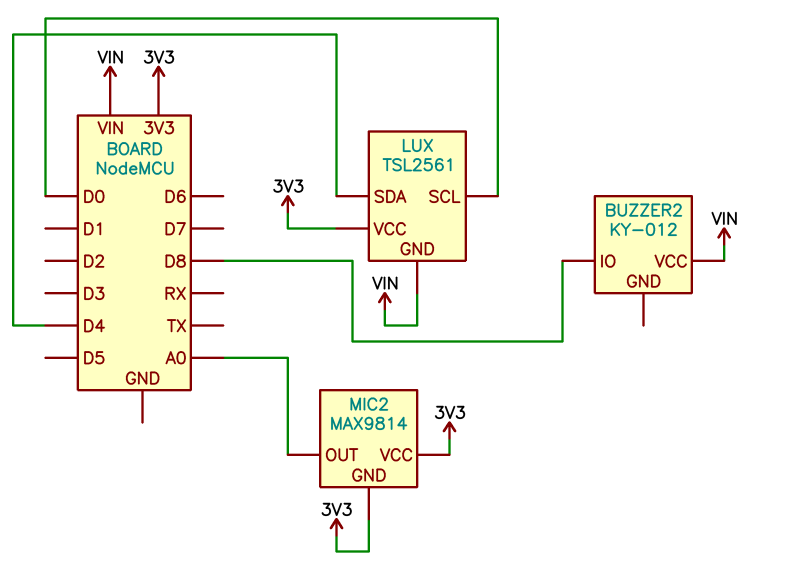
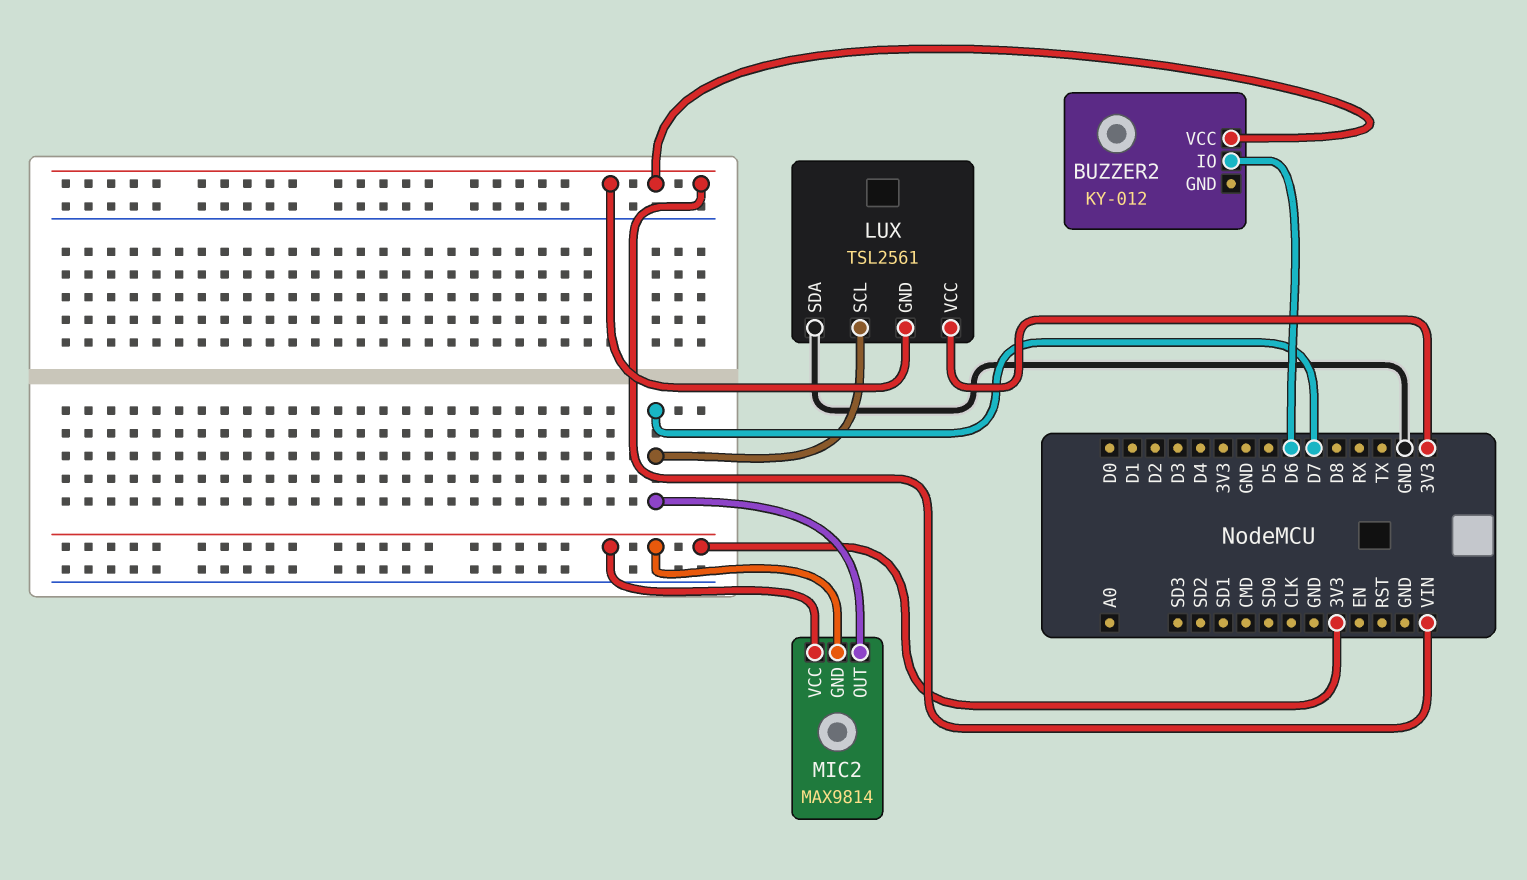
BUZZER2 pin IO: D8 -> D6
LUX pin SCL: D0 -> D7
LUX pin SDA: D4 -> GND
MIC2 pin OUT: A0 -> D7

